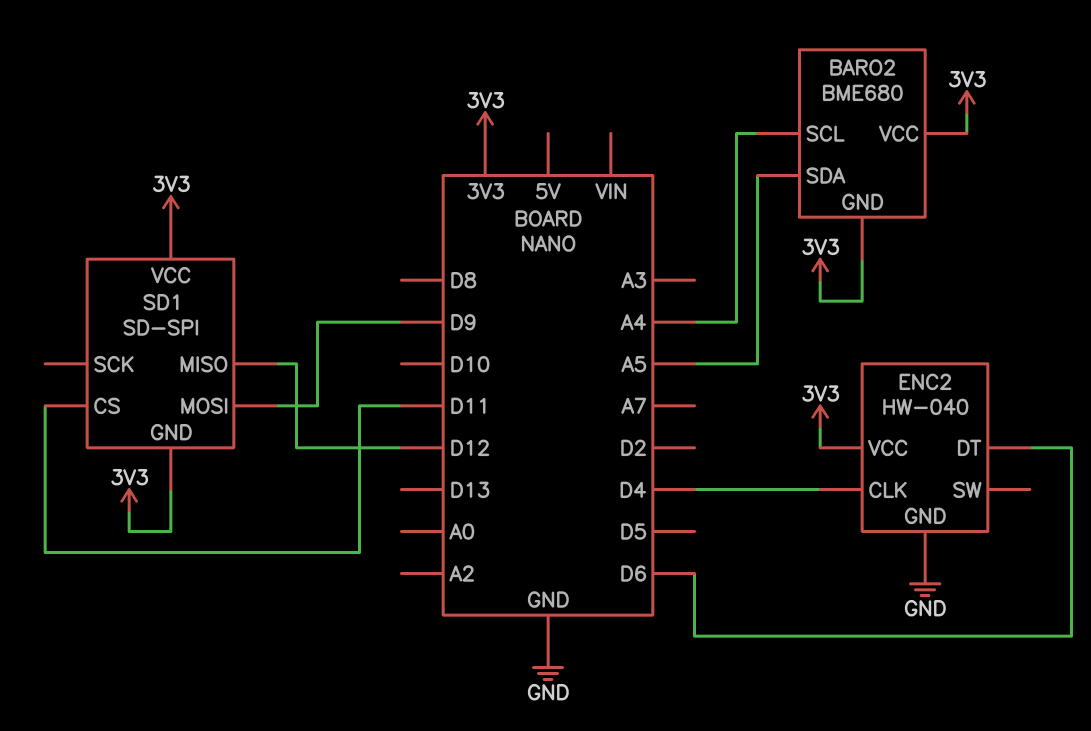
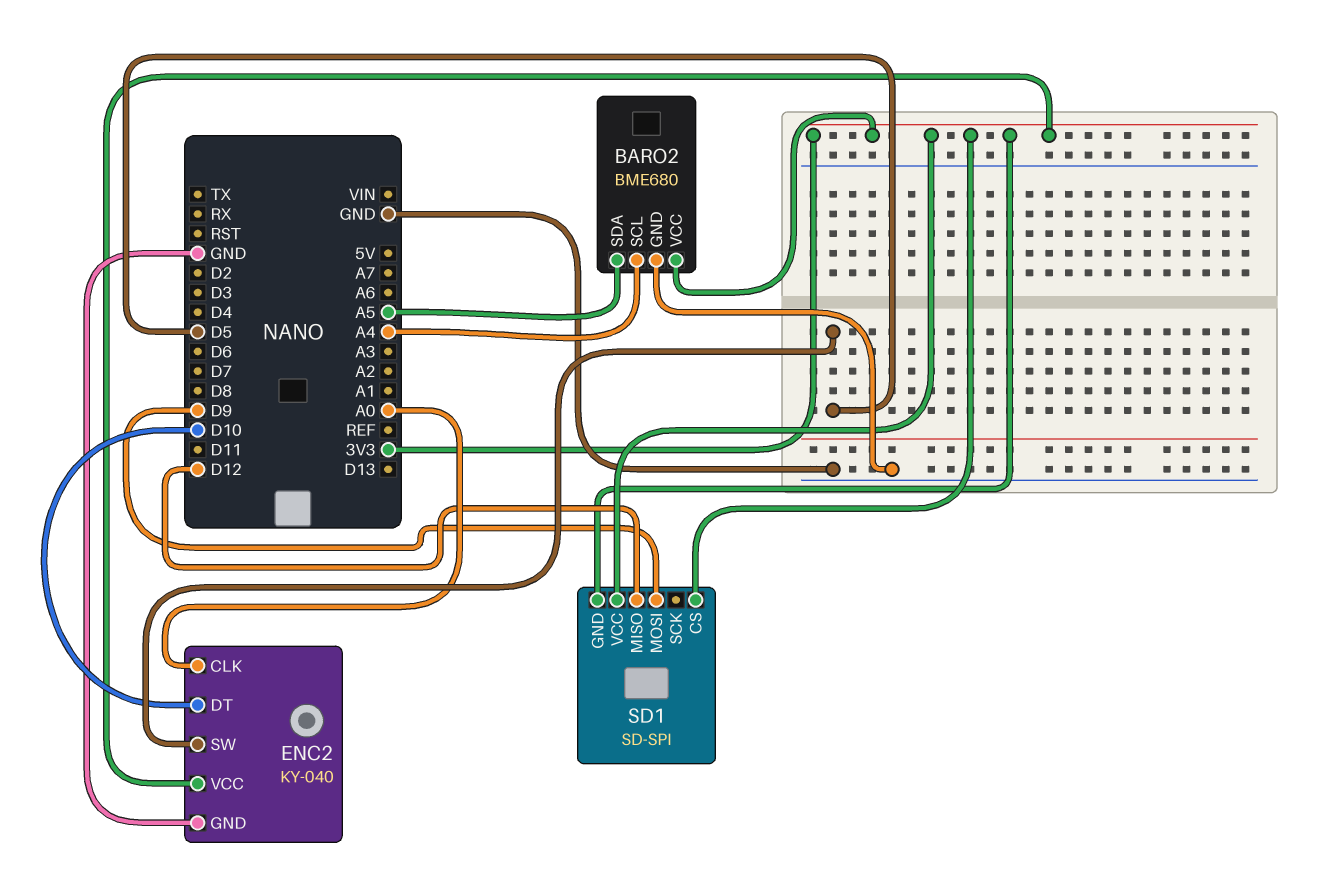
BARO2 pin GND: 3V3 -> GND
ENC2: HW-040 -> KY-040
ENC2 pin CLK: D4 -> A0
ENC2 pin DT: D6 -> D10
ENC2 pin SW: none -> D5
SD1 pin CS: D11 -> 3V3

